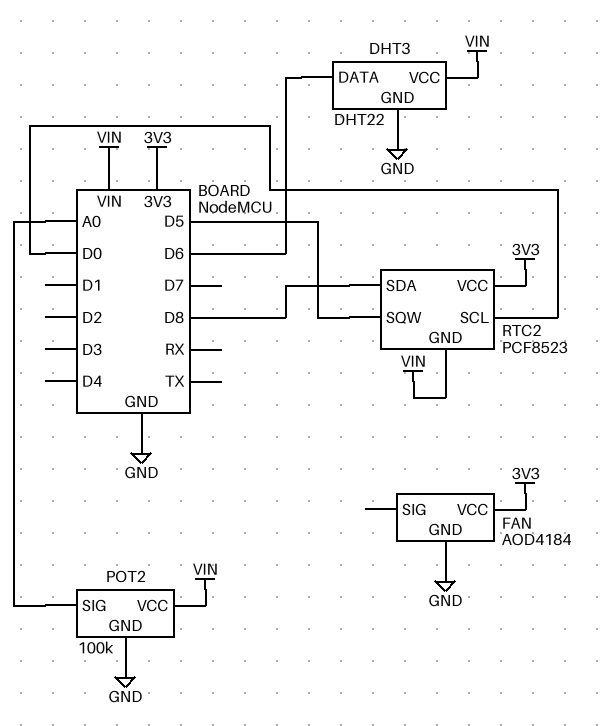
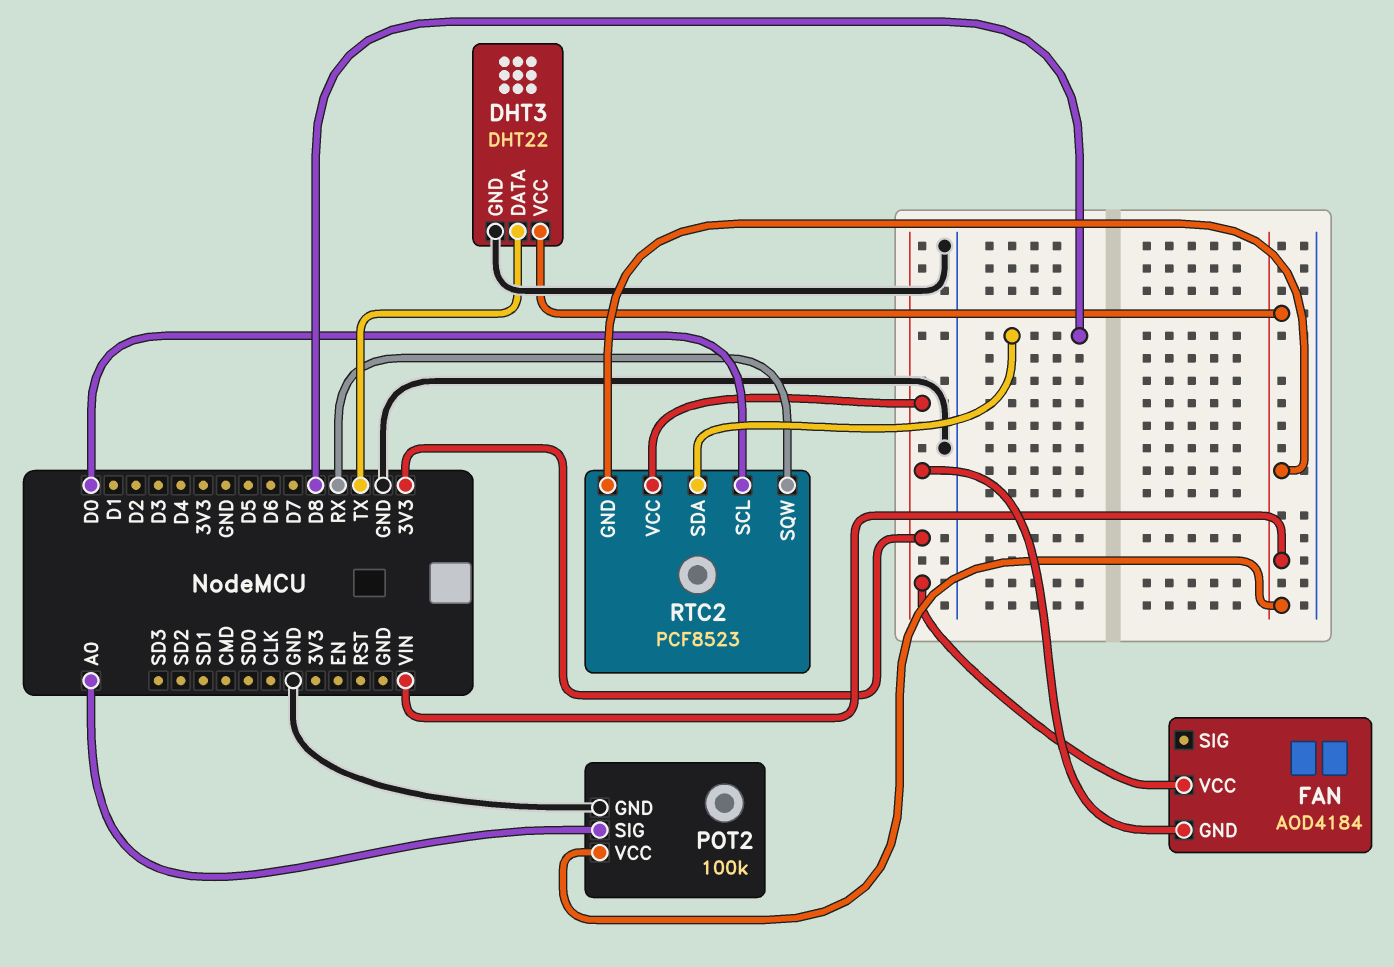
DHT3 pin DATA: D6 -> TX
FAN pin GND: GND -> 3V3
RTC2 pin SQW: D5 -> RX

